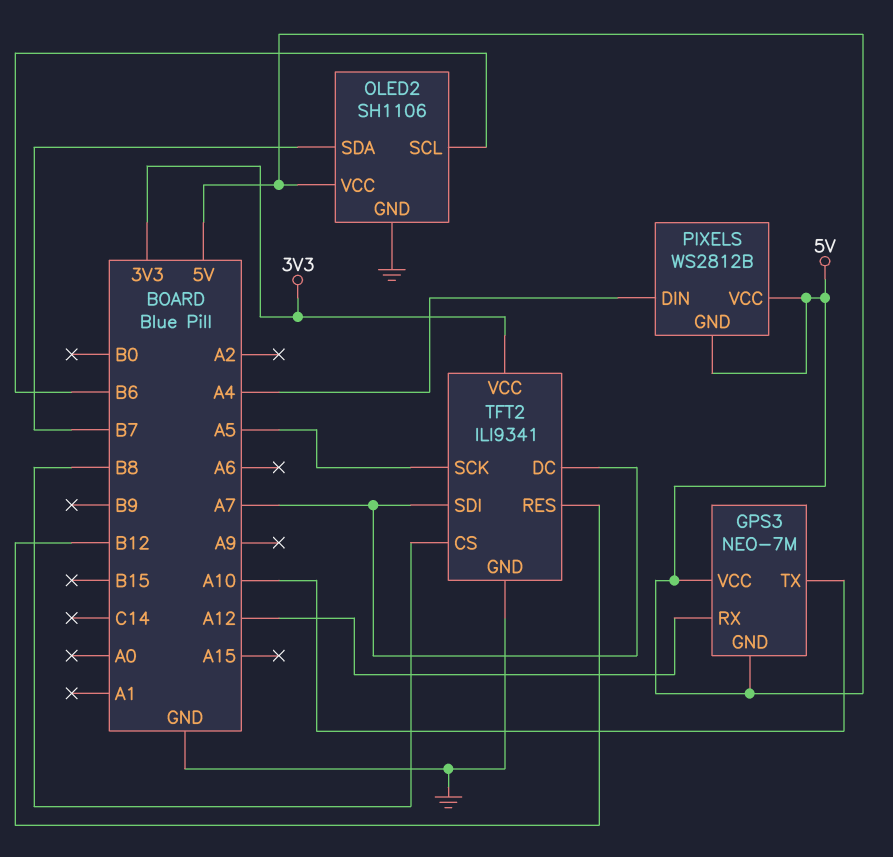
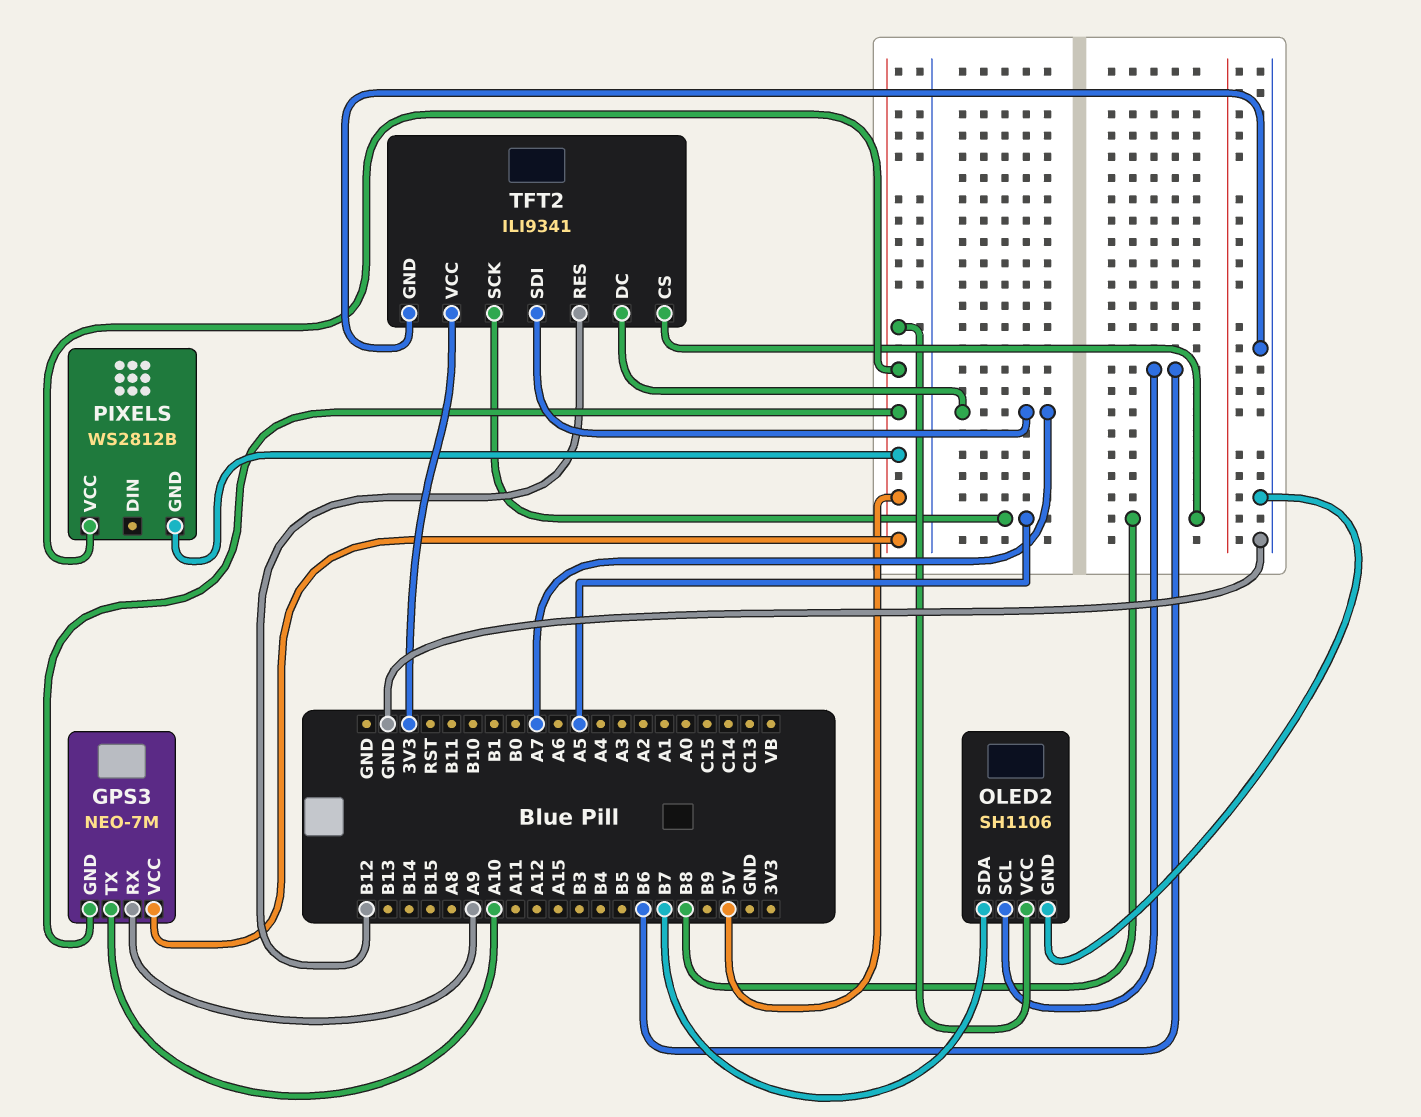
GPS3 pin RX: A12 -> A9
PIXELS pin DIN: A4 -> none

